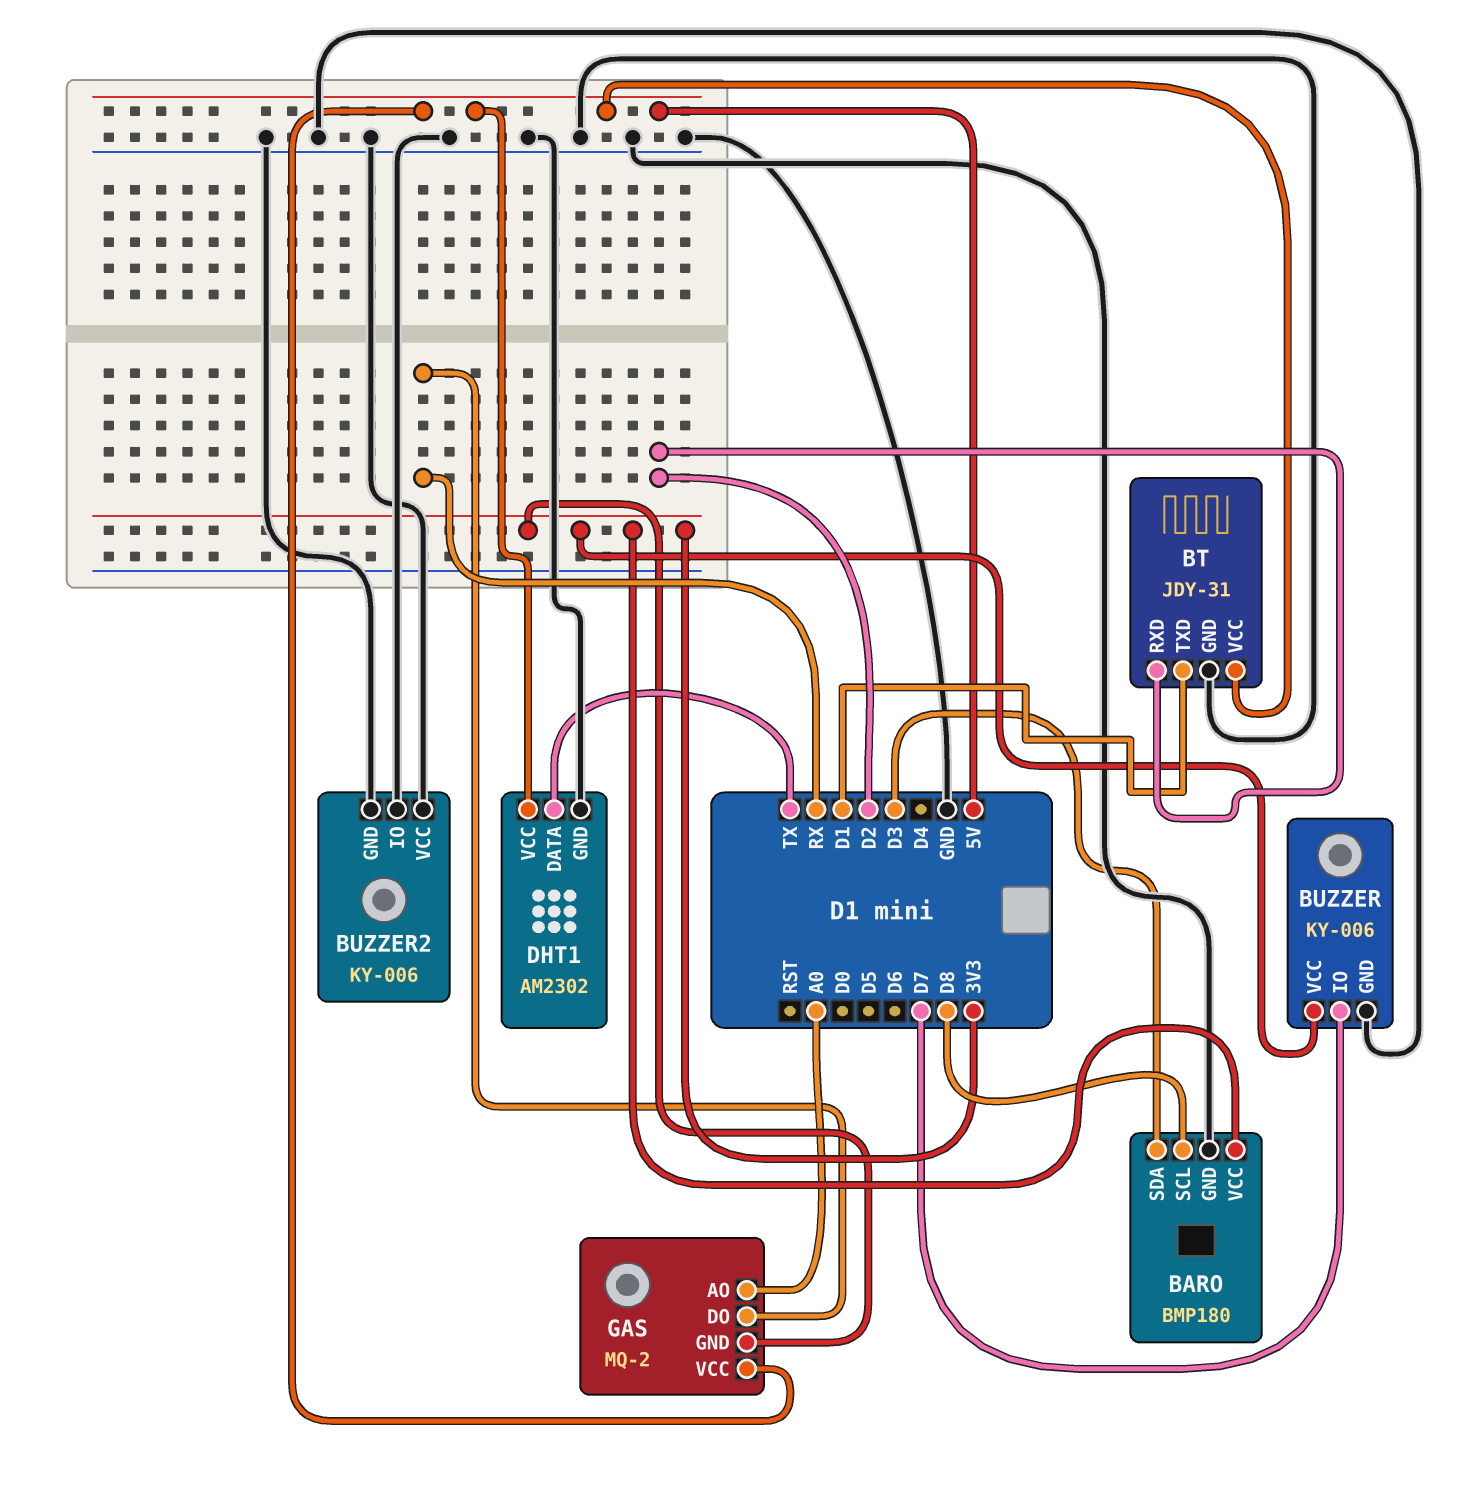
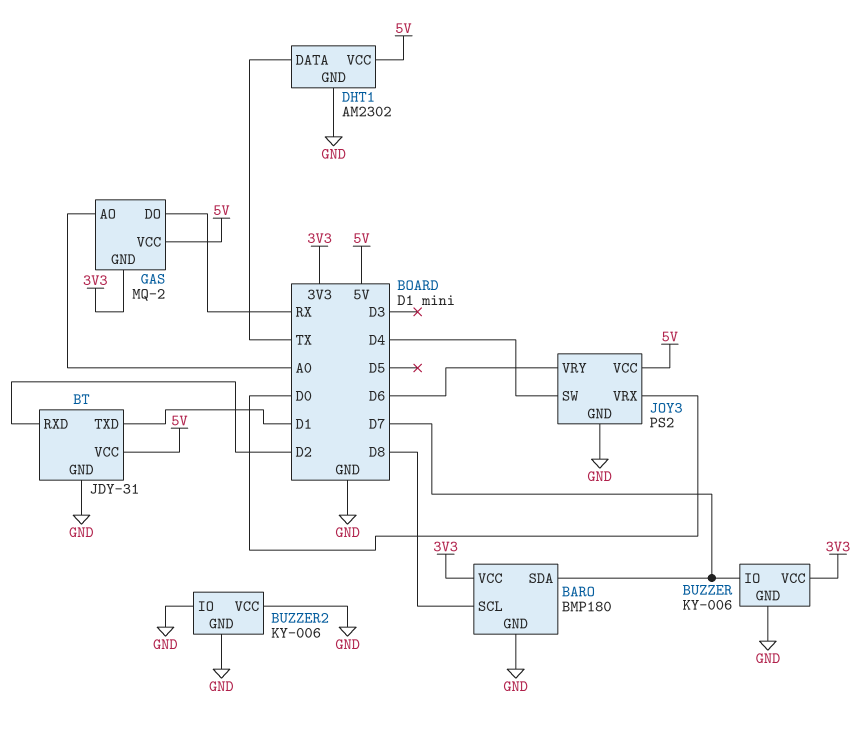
BARO pin SDA: D3 -> D7
JOY3: none -> PS2
JOY3 pin GND: none -> GND
JOY3 pin SW: none -> D4
JOY3 pin VCC: none -> 5V
JOY3 pin VRX: none -> D0
JOY3 pin VRY: none -> D6

